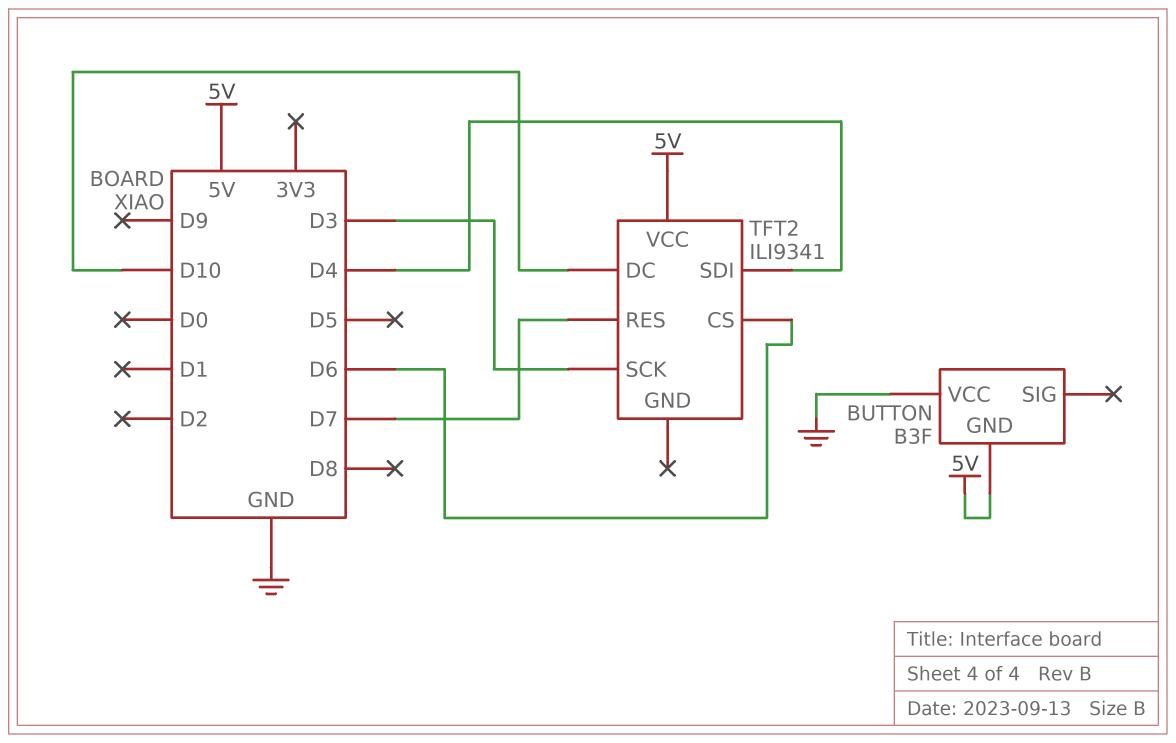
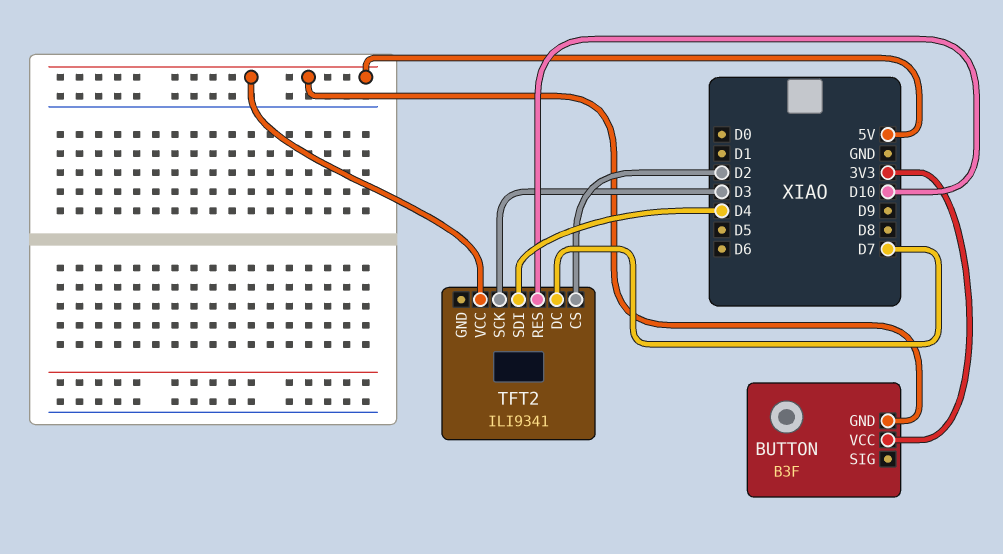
BUTTON pin VCC: GND -> 3V3
TFT2 pin CS: D6 -> D2
TFT2 pin DC: D10 -> D7
TFT2 pin RES: D7 -> D10

